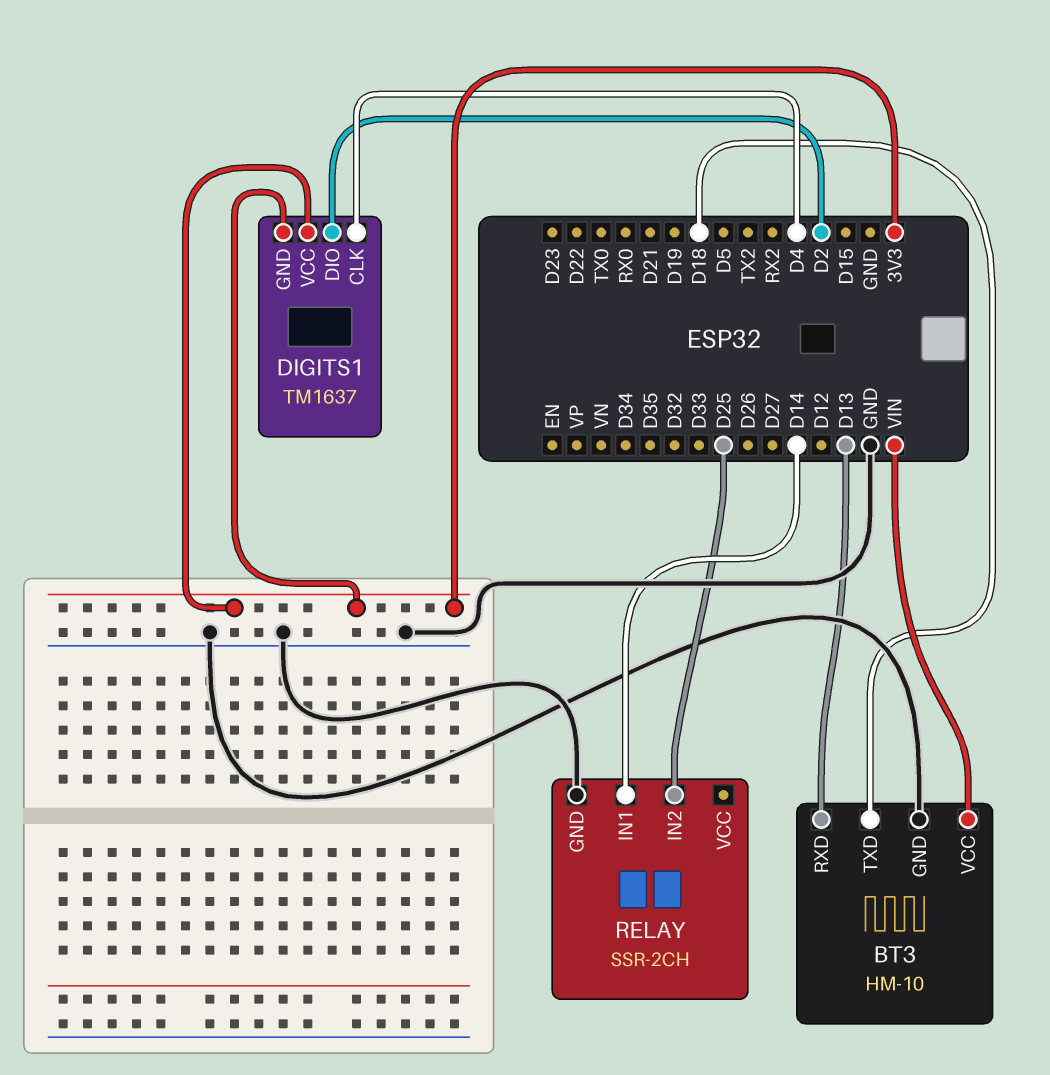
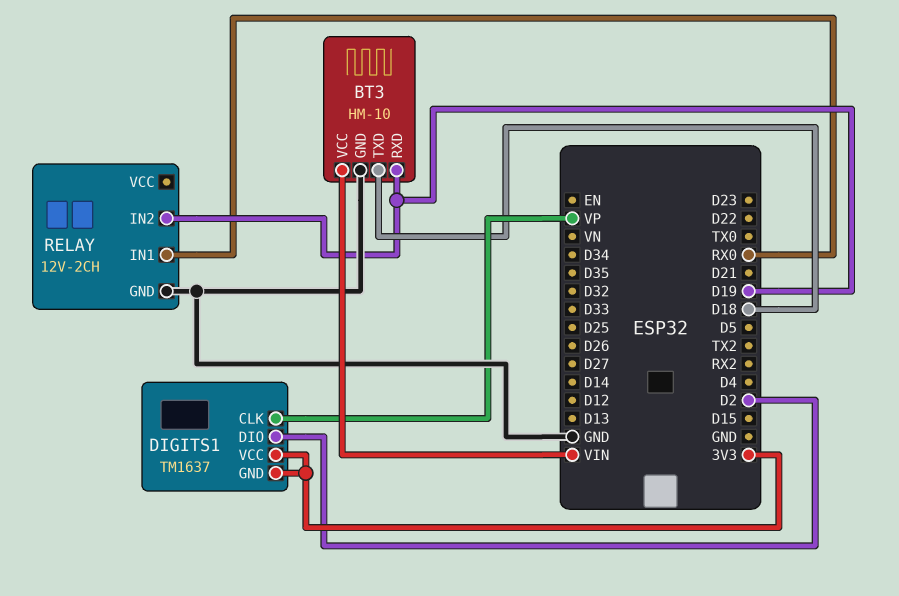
BT3 pin RXD: D13 -> D19
DIGITS1 pin CLK: D4 -> VP
RELAY: SSR-2CH -> 12V-2CH
RELAY pin IN1: D14 -> RX0
RELAY pin IN2: D25 -> D19

